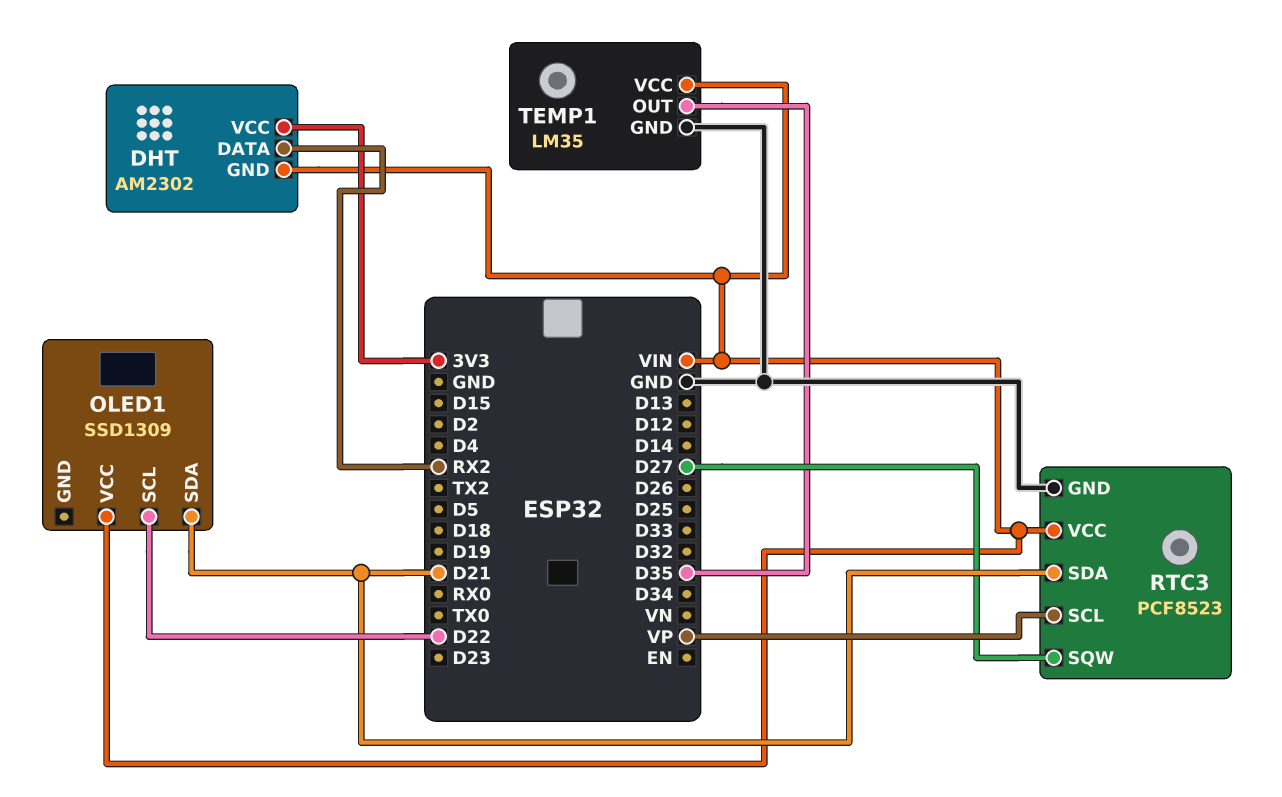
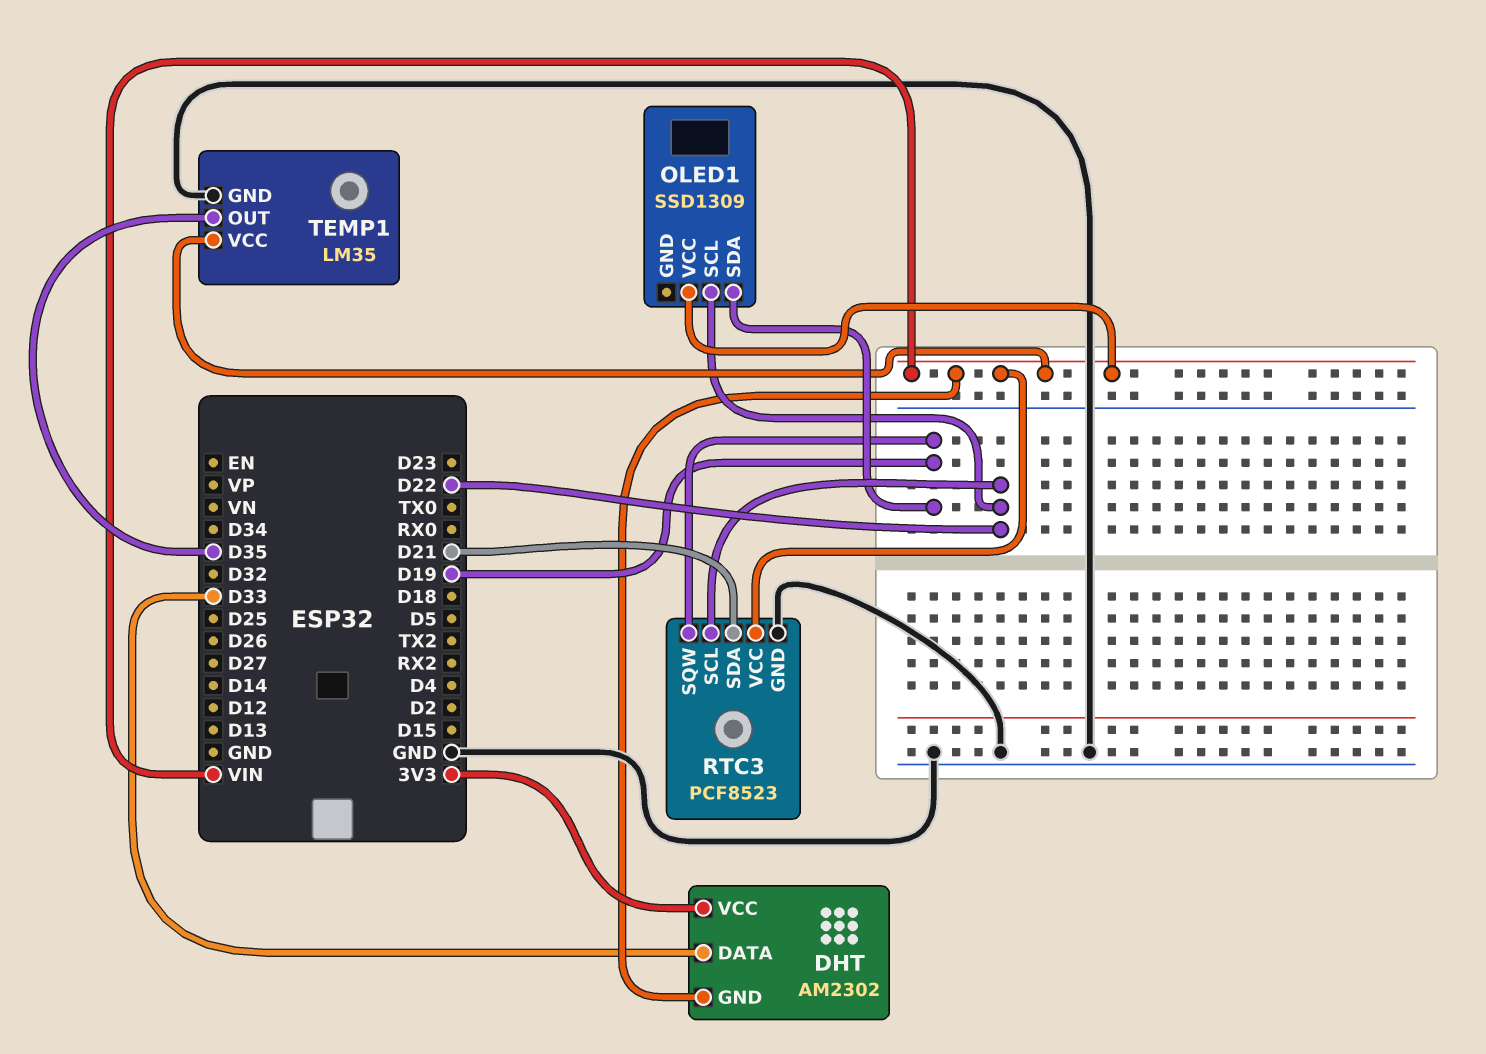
DHT pin DATA: RX2 -> D33
OLED1 pin SDA: D21 -> D19
RTC3 pin SCL: VP -> D22
RTC3 pin SQW: D27 -> D19

